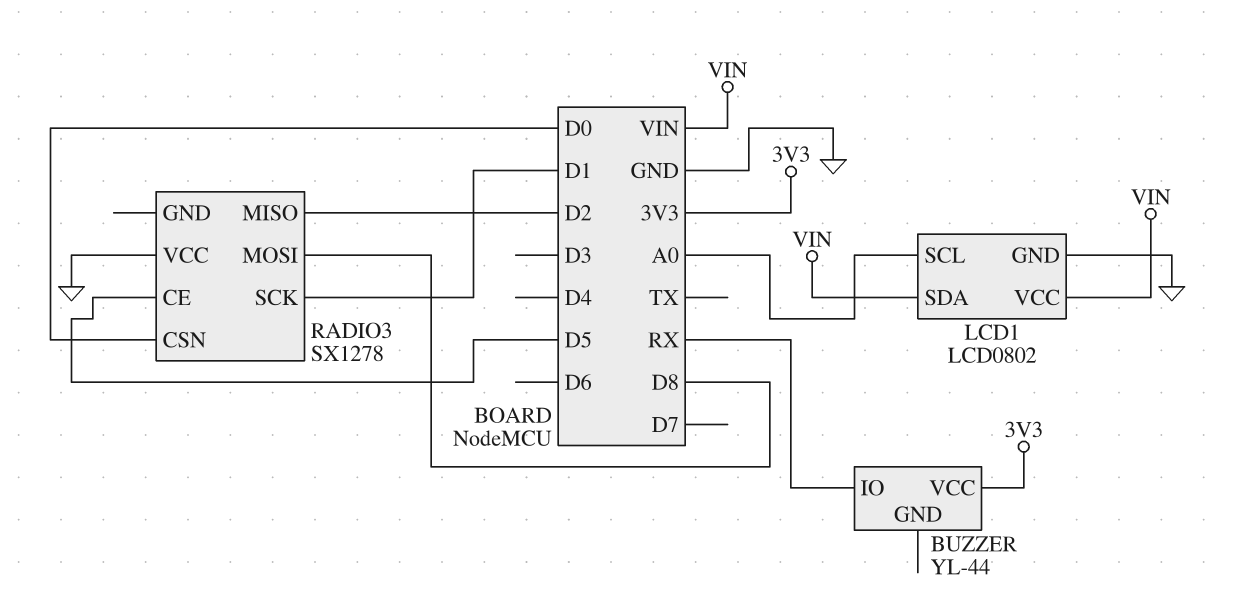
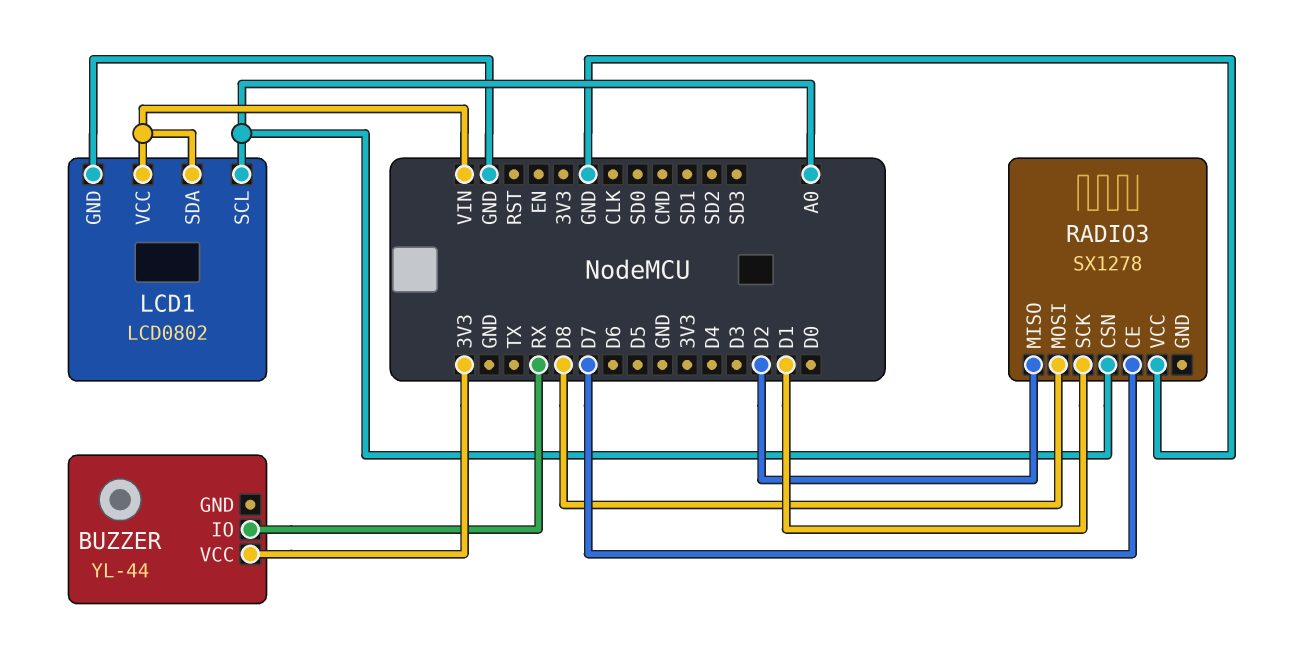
RADIO3 pin CE: D5 -> D7
RADIO3 pin CSN: D0 -> A0

